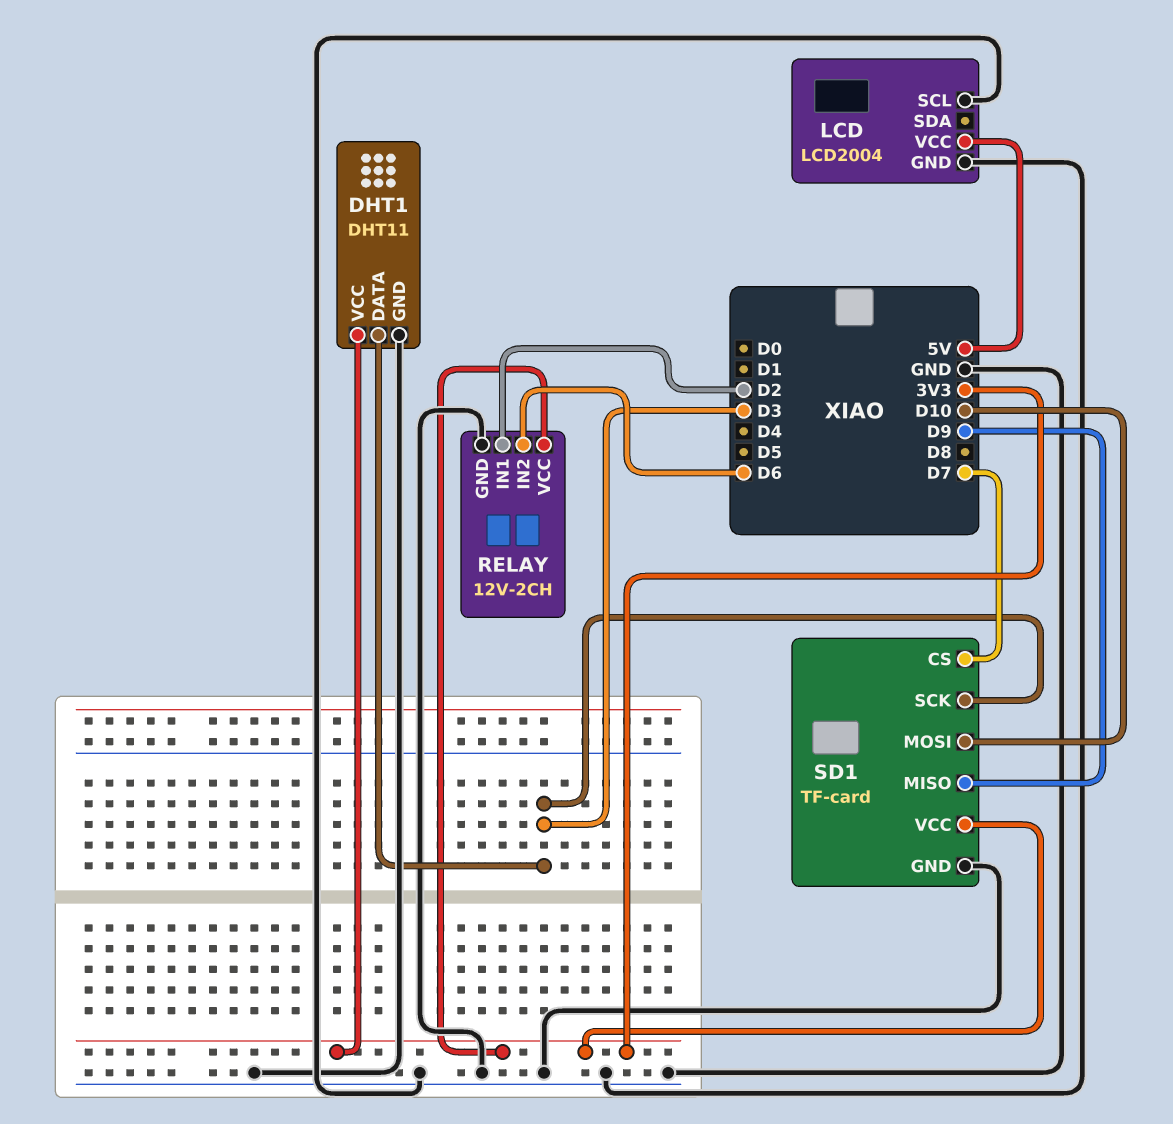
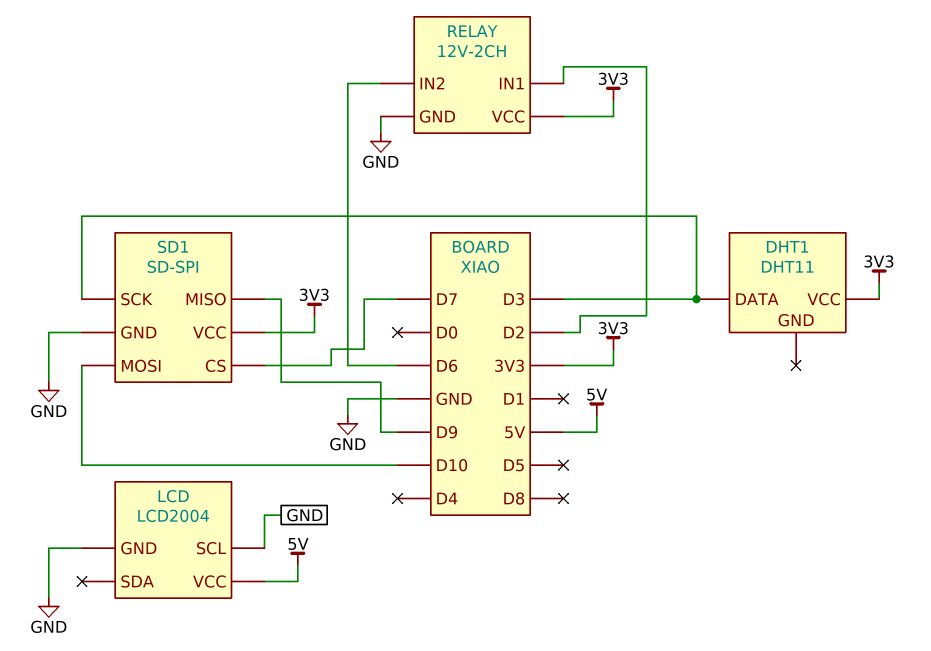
DHT1 pin GND: GND -> none
SD1: TF-card -> SD-SPI

